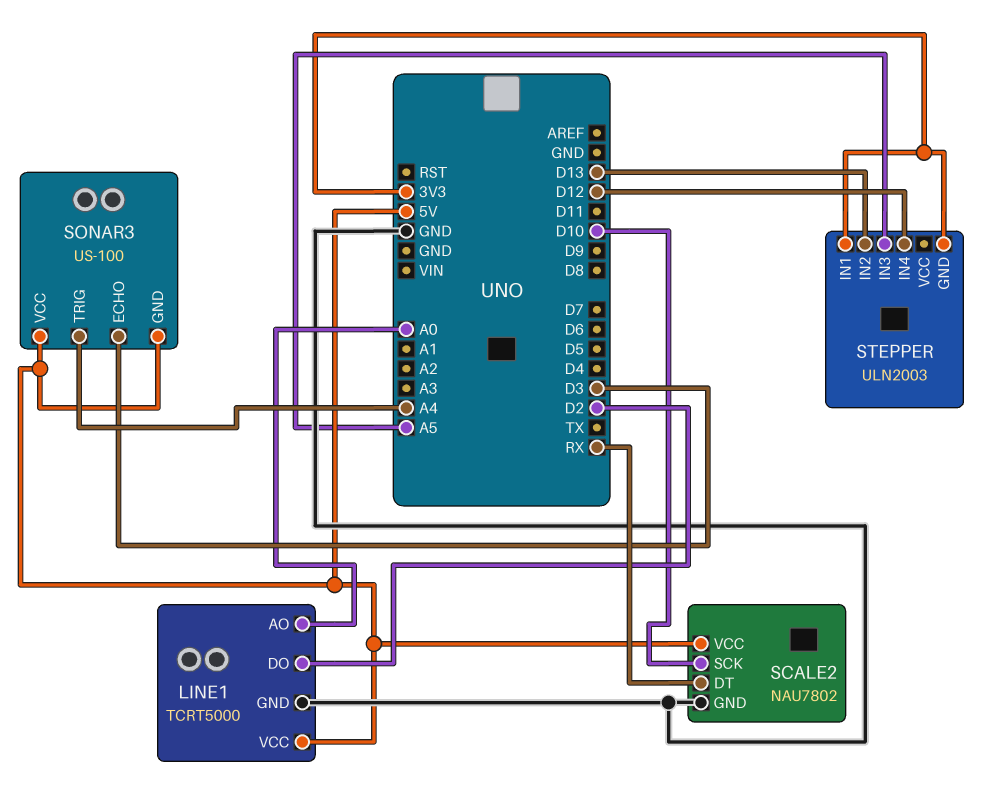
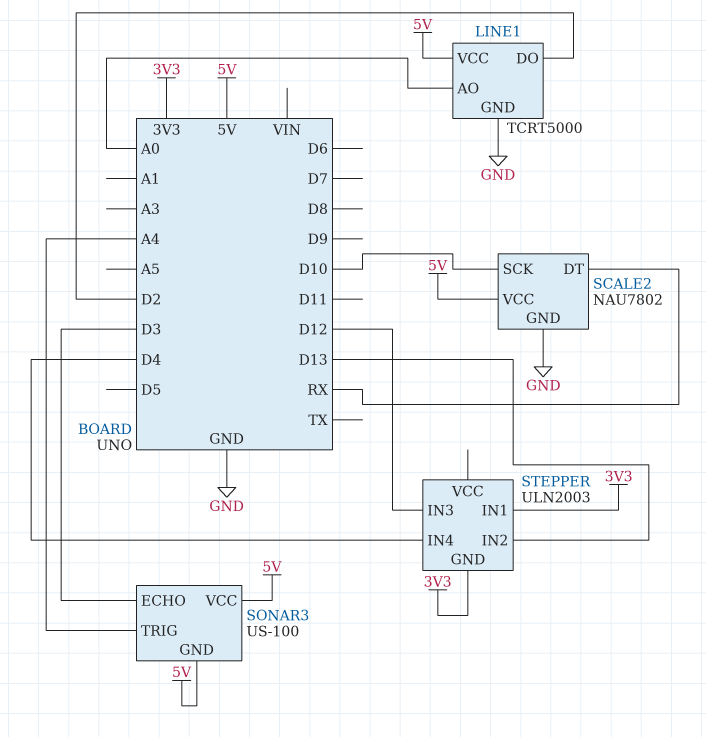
STEPPER pin IN3: A5 -> D12
STEPPER pin IN4: D12 -> D4

